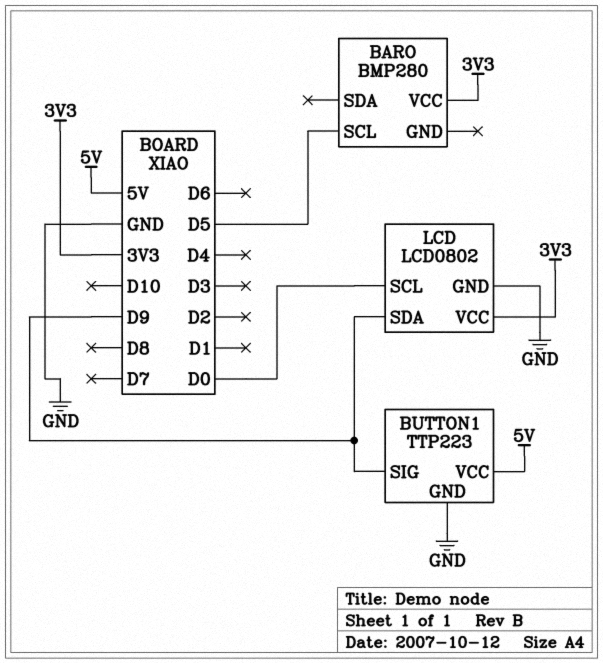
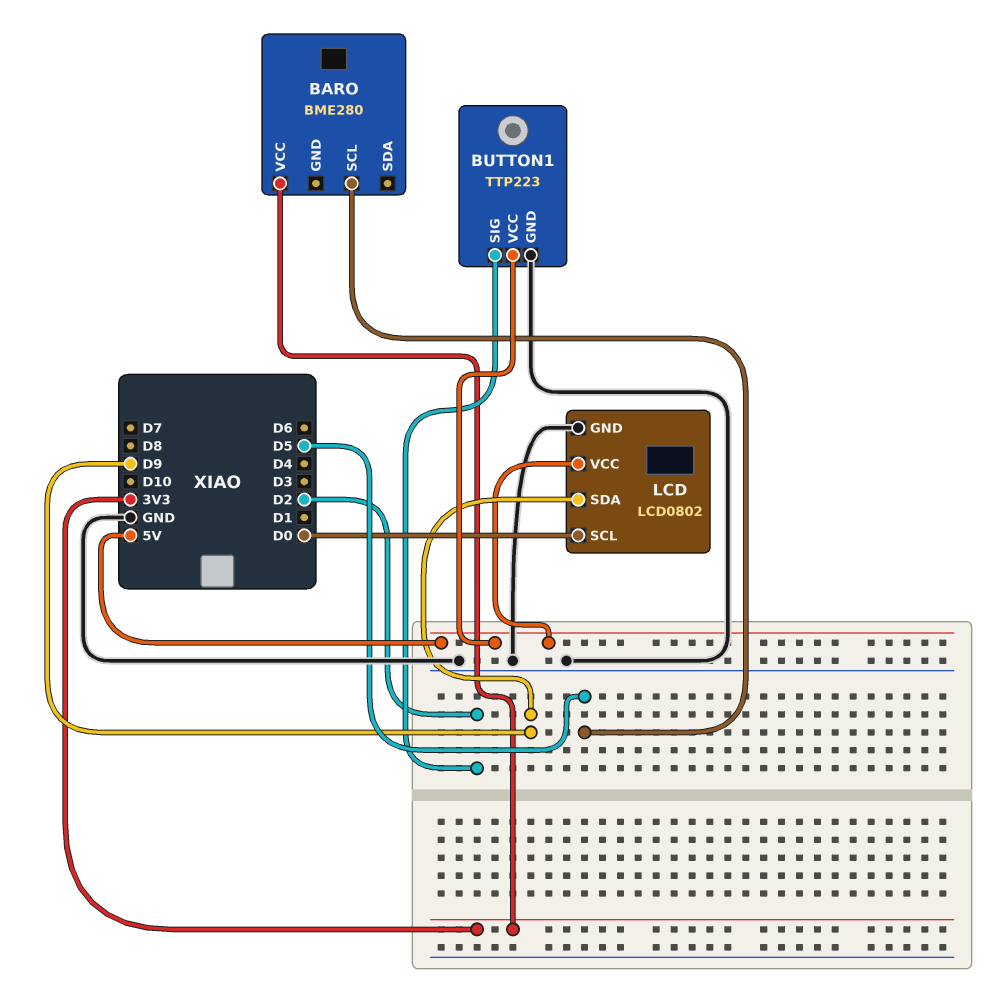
BARO: BMP280 -> BME280
BUTTON1 pin SIG: D9 -> D2
LCD pin VCC: 3V3 -> 5V

